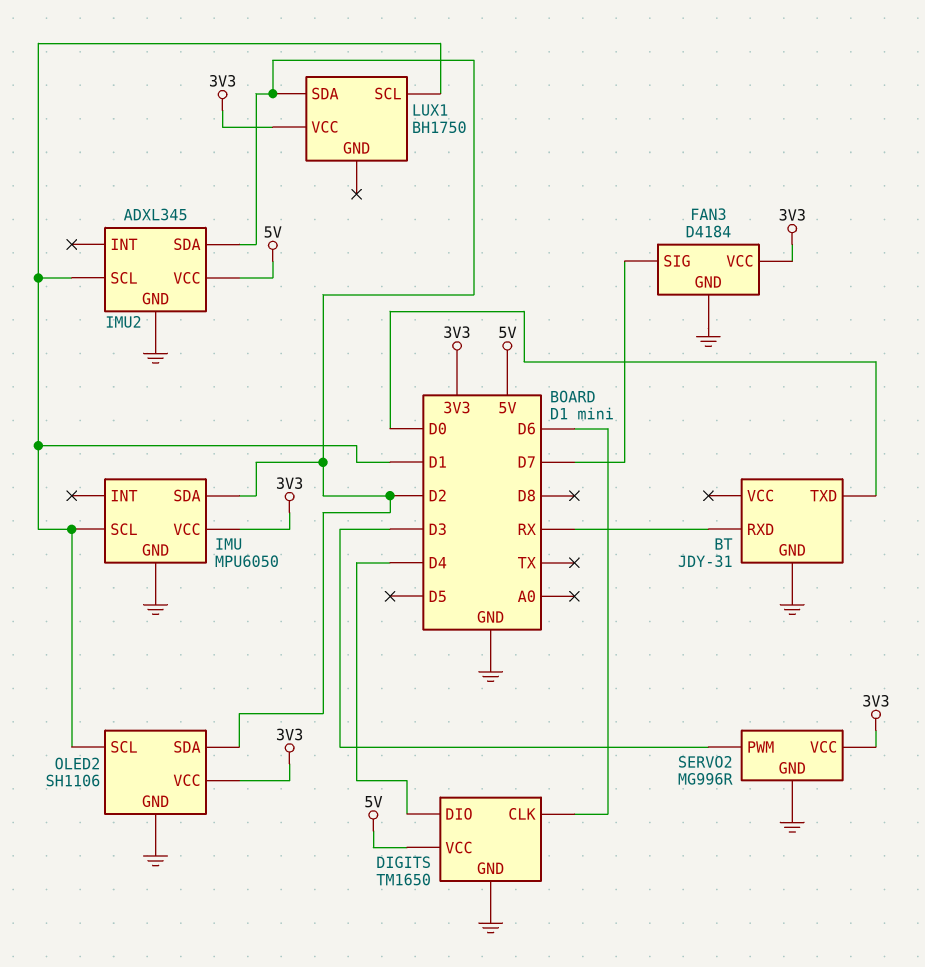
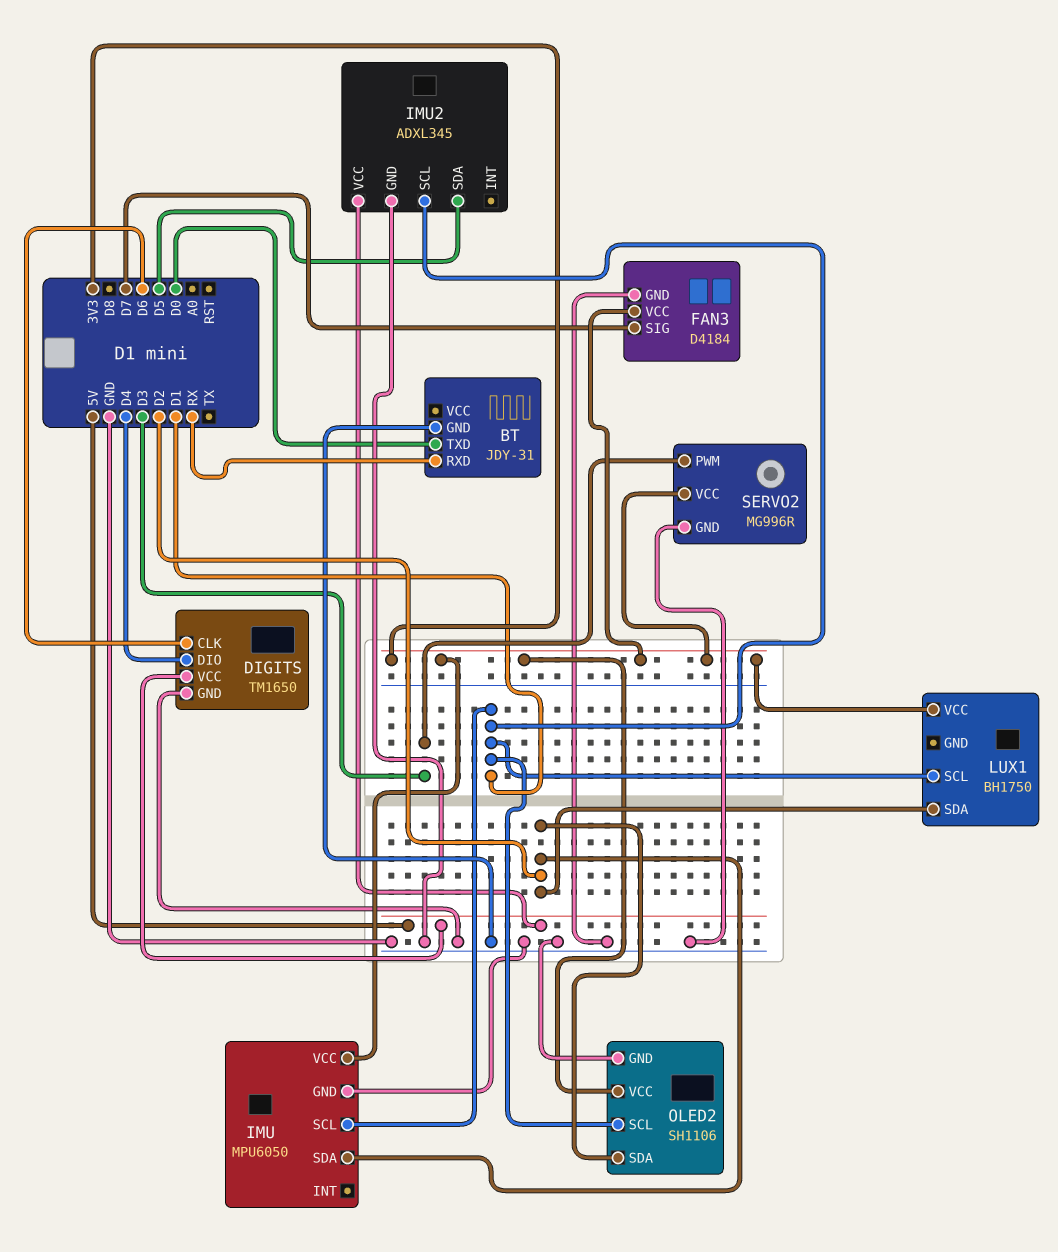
IMU2 pin SDA: D2 -> D5

